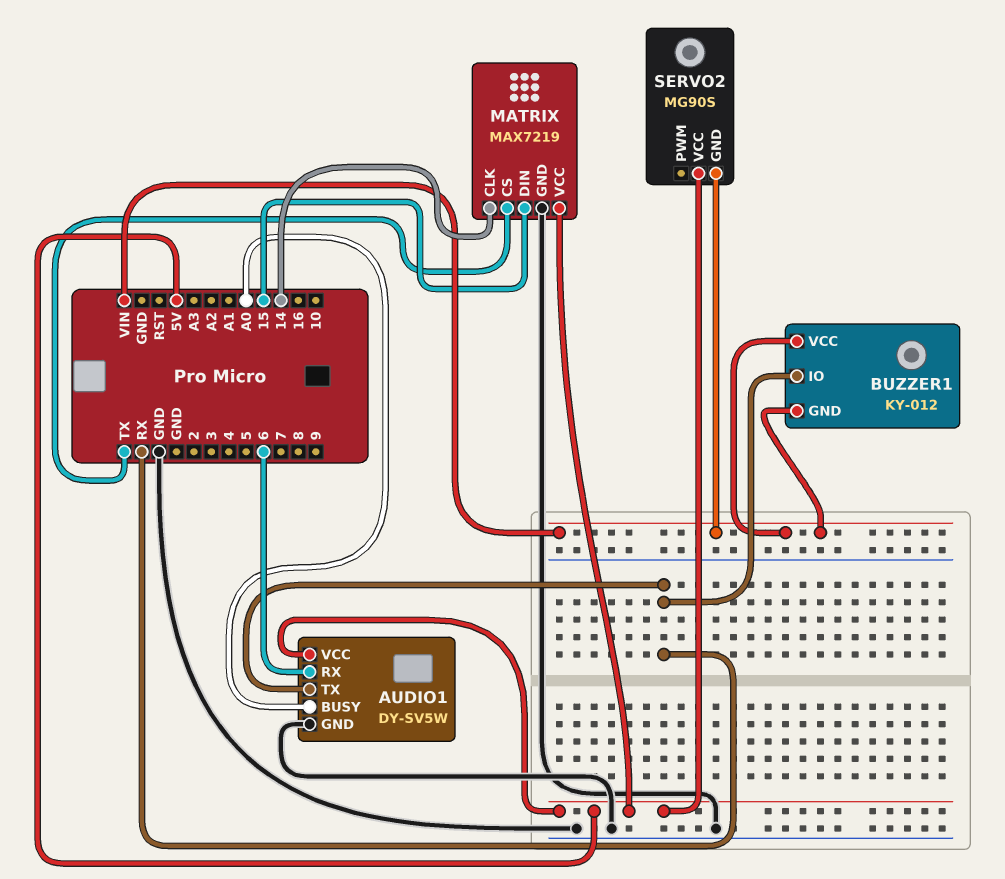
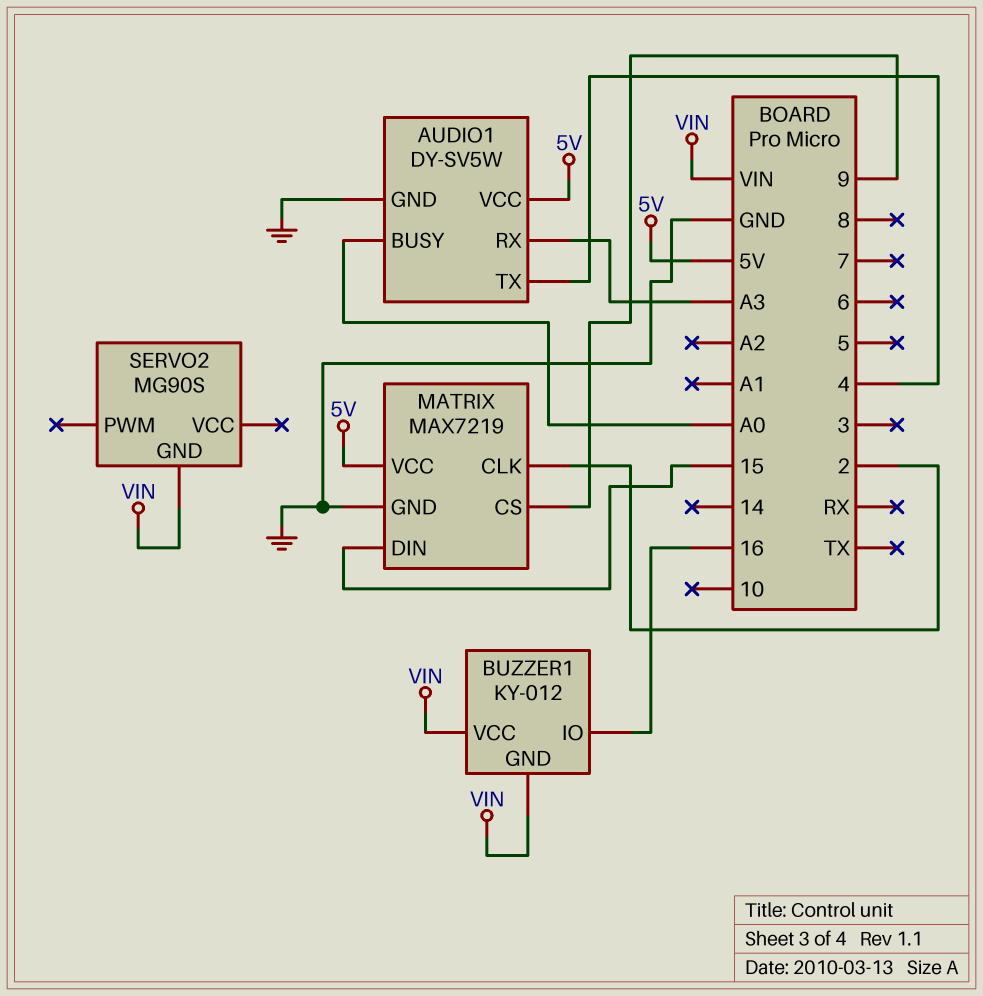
AUDIO1 pin RX: 6 -> A3
AUDIO1 pin TX: RX -> 4
BUZZER1 pin IO: RX -> 16
MATRIX pin CLK: 14 -> 2
MATRIX pin CS: TX -> 9
SERVO2 pin VCC: 5V -> none

